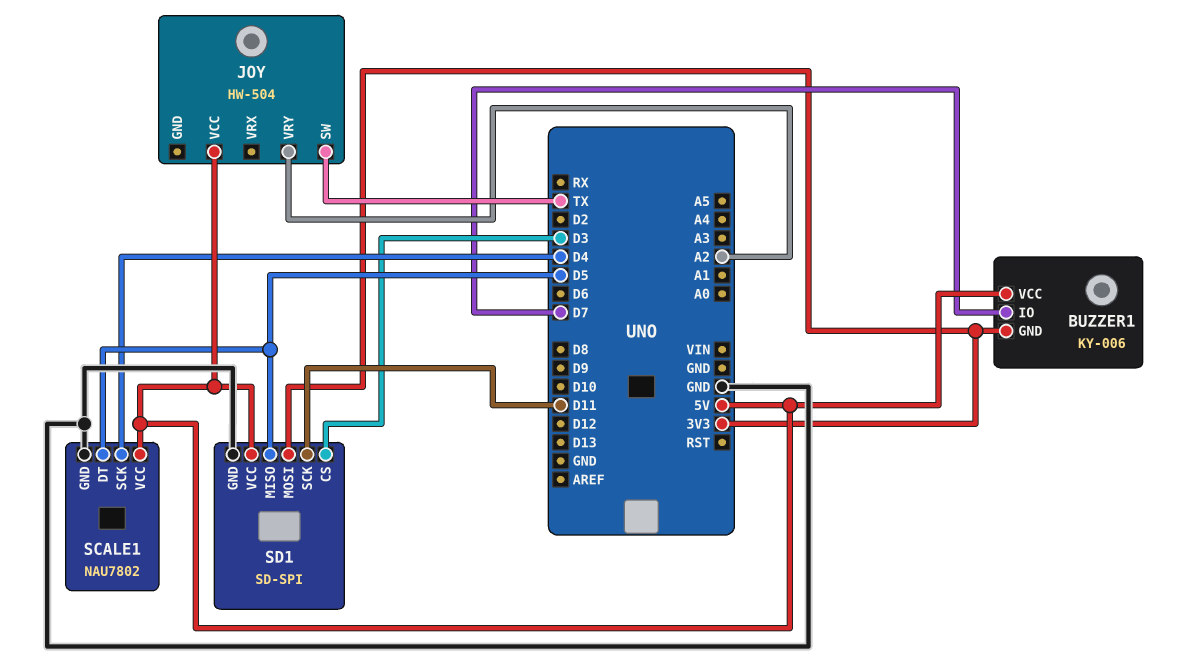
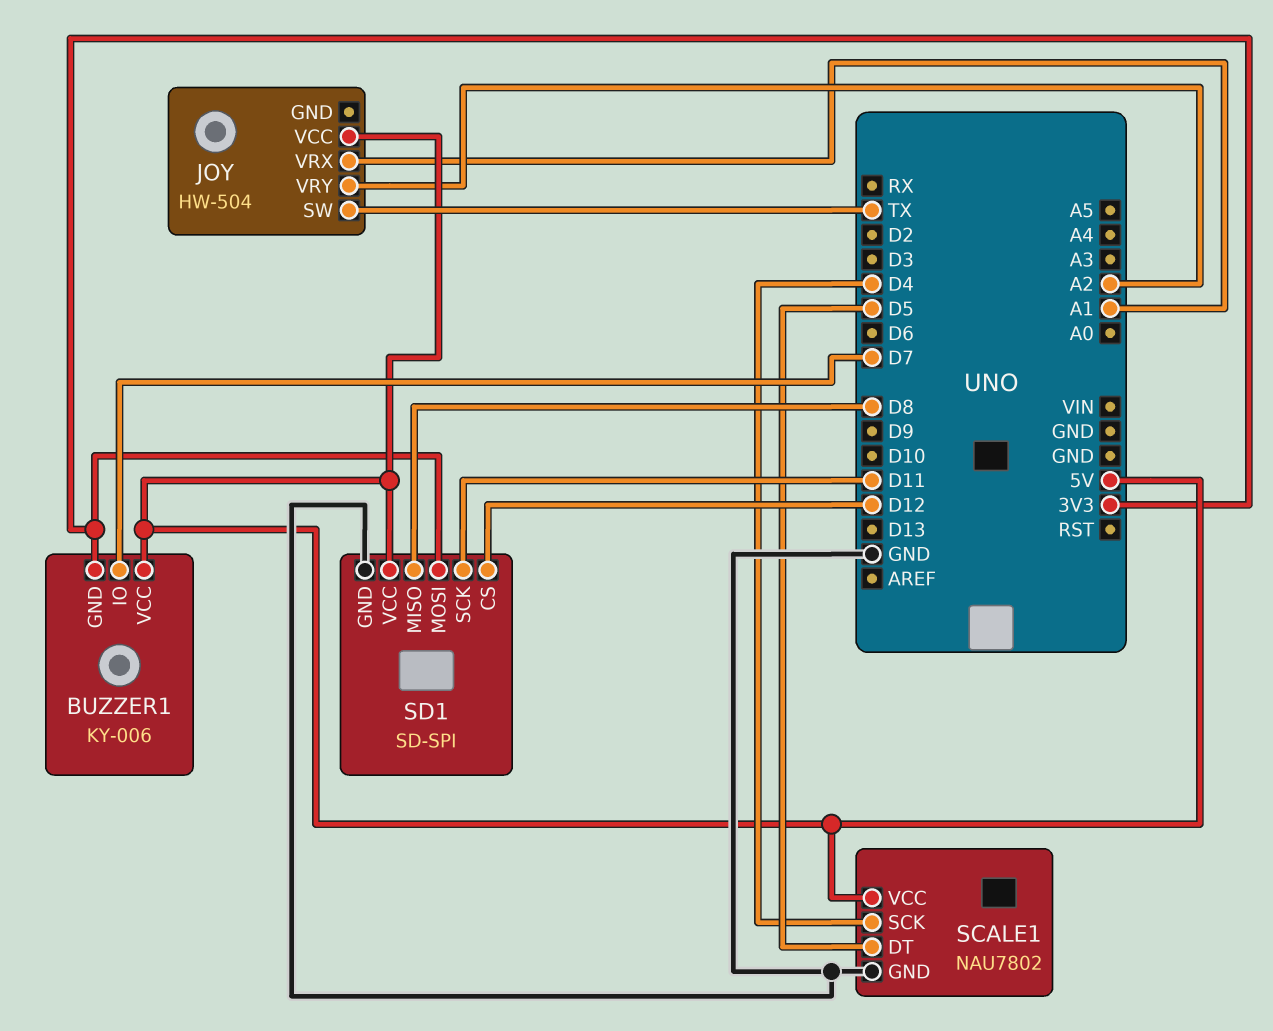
JOY pin VRX: none -> A1
SD1 pin CS: D3 -> D12
SD1 pin MISO: D5 -> D8

